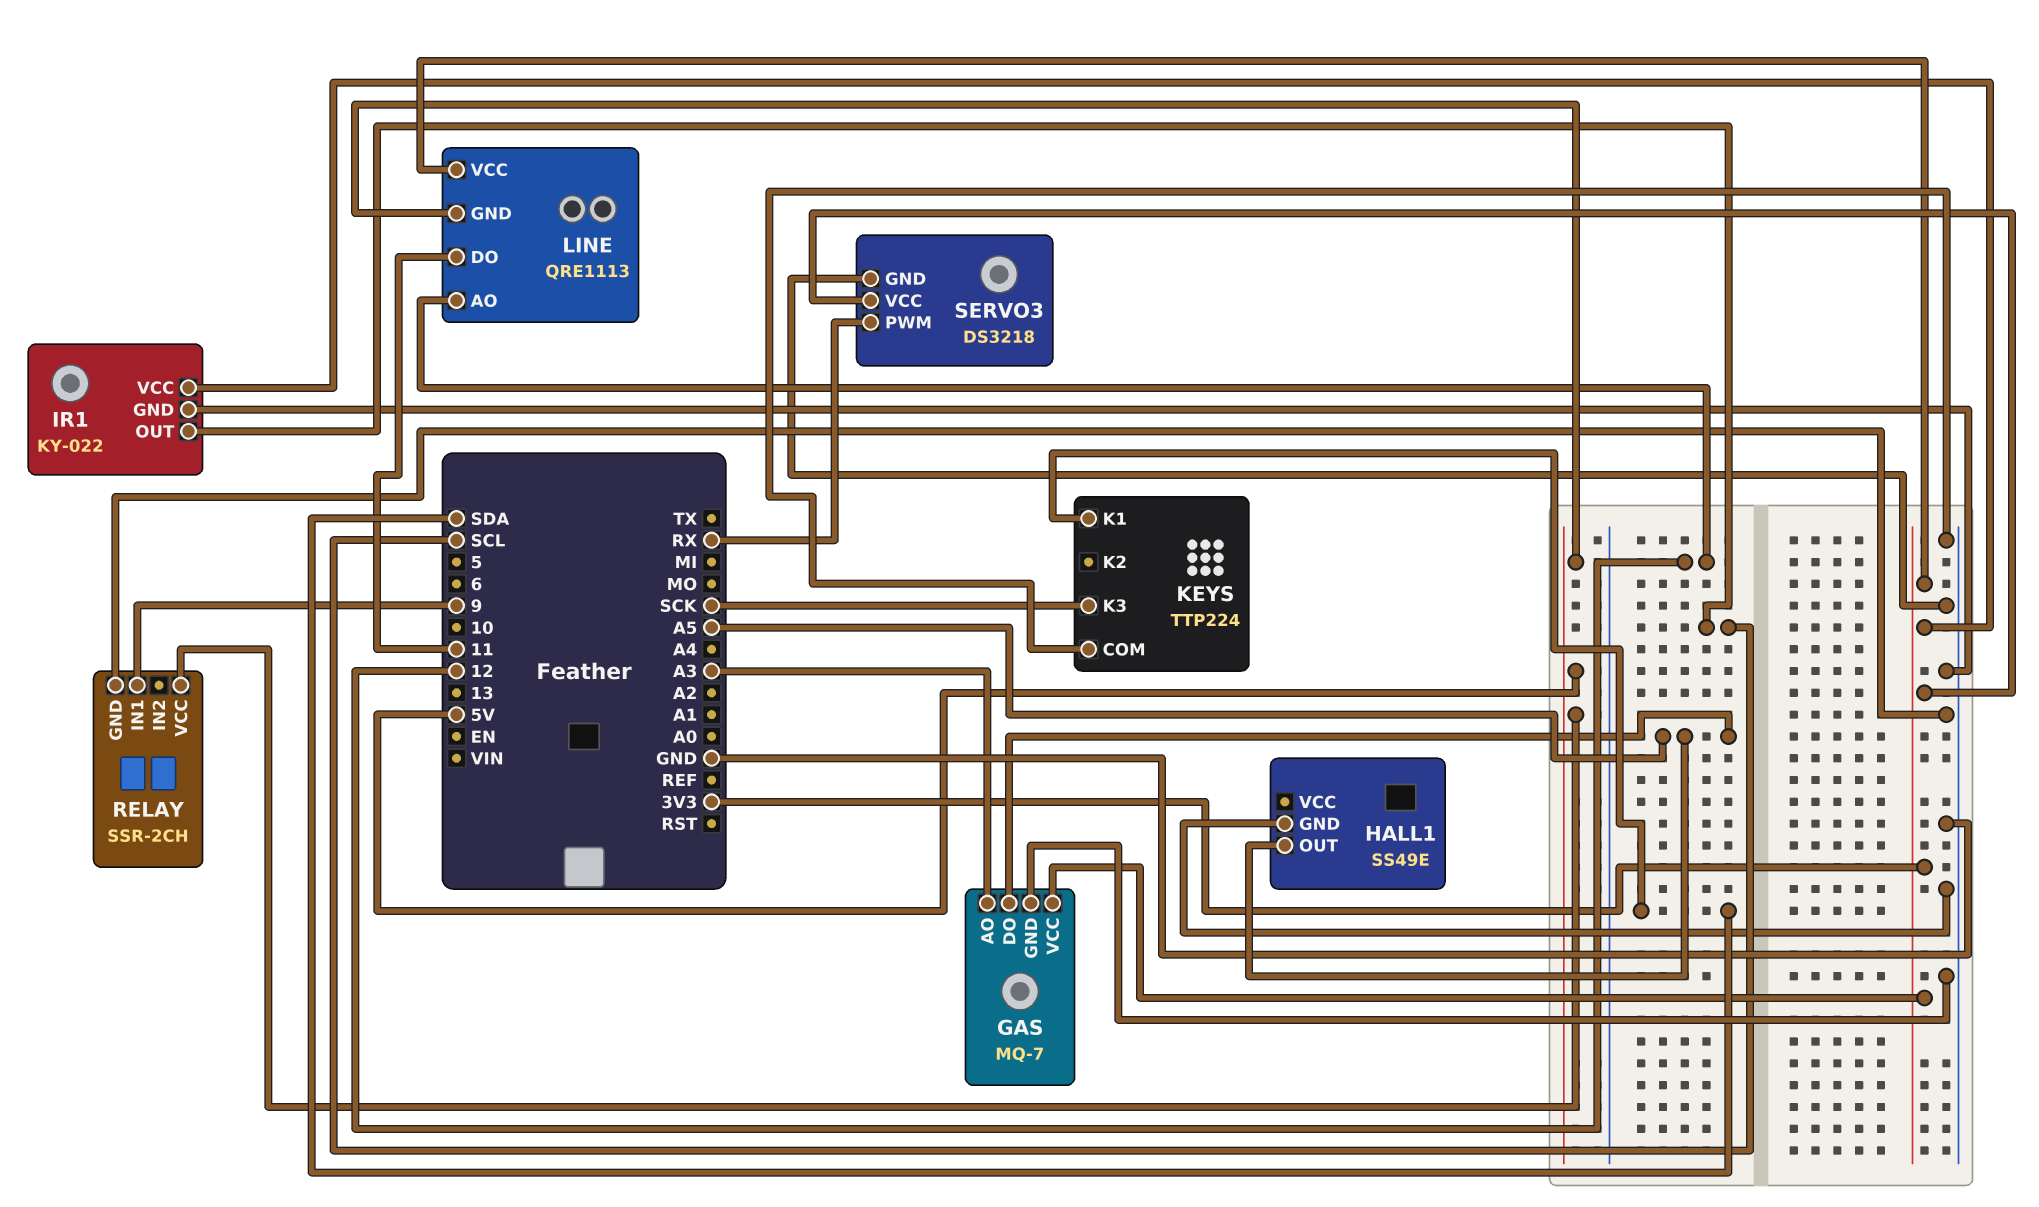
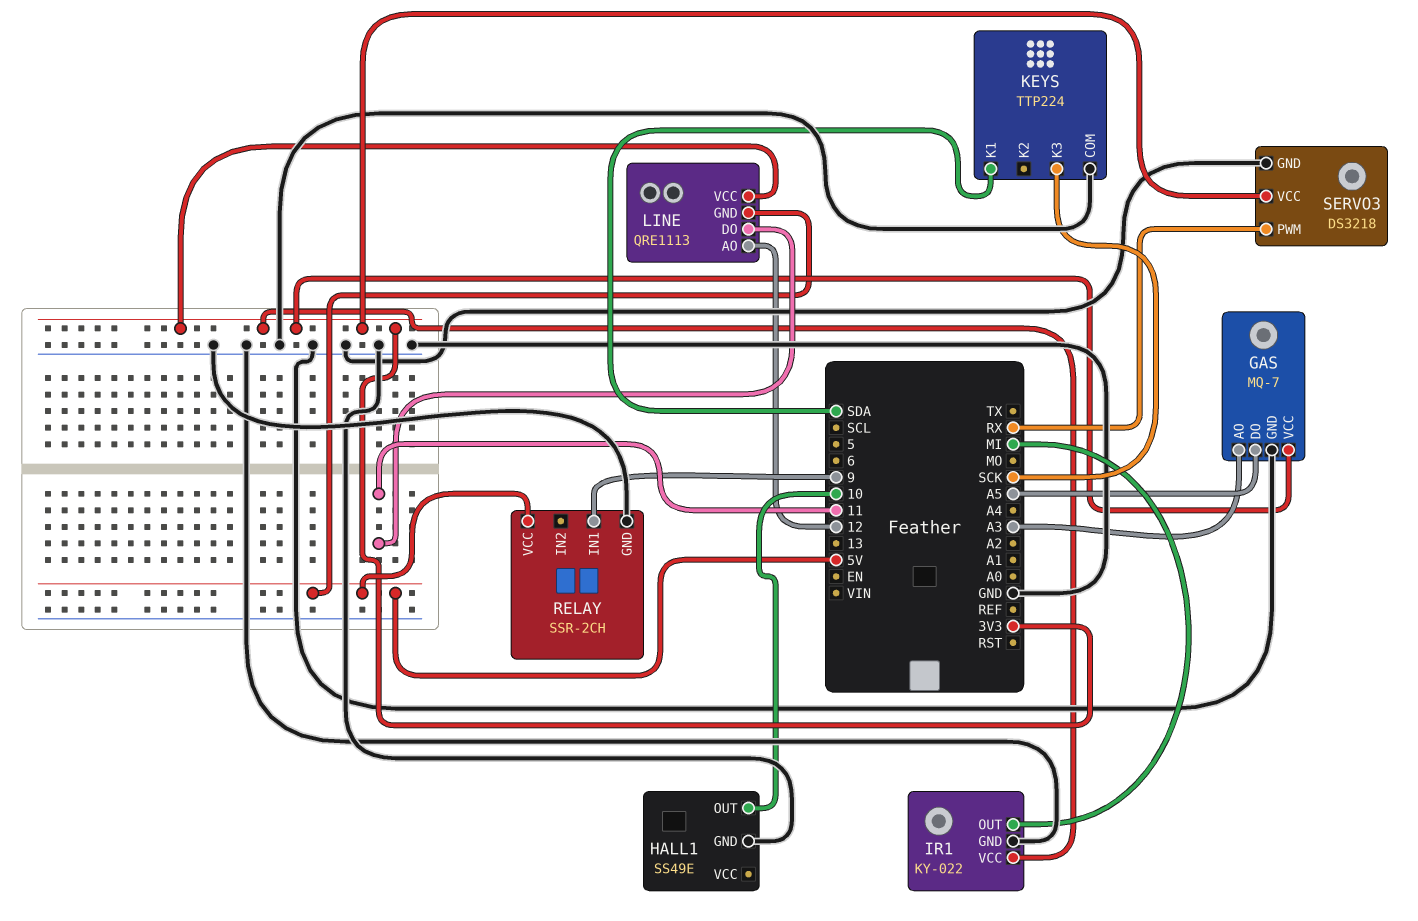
HALL1 pin OUT: A5 -> 10
IR1 pin OUT: SCL -> MI

